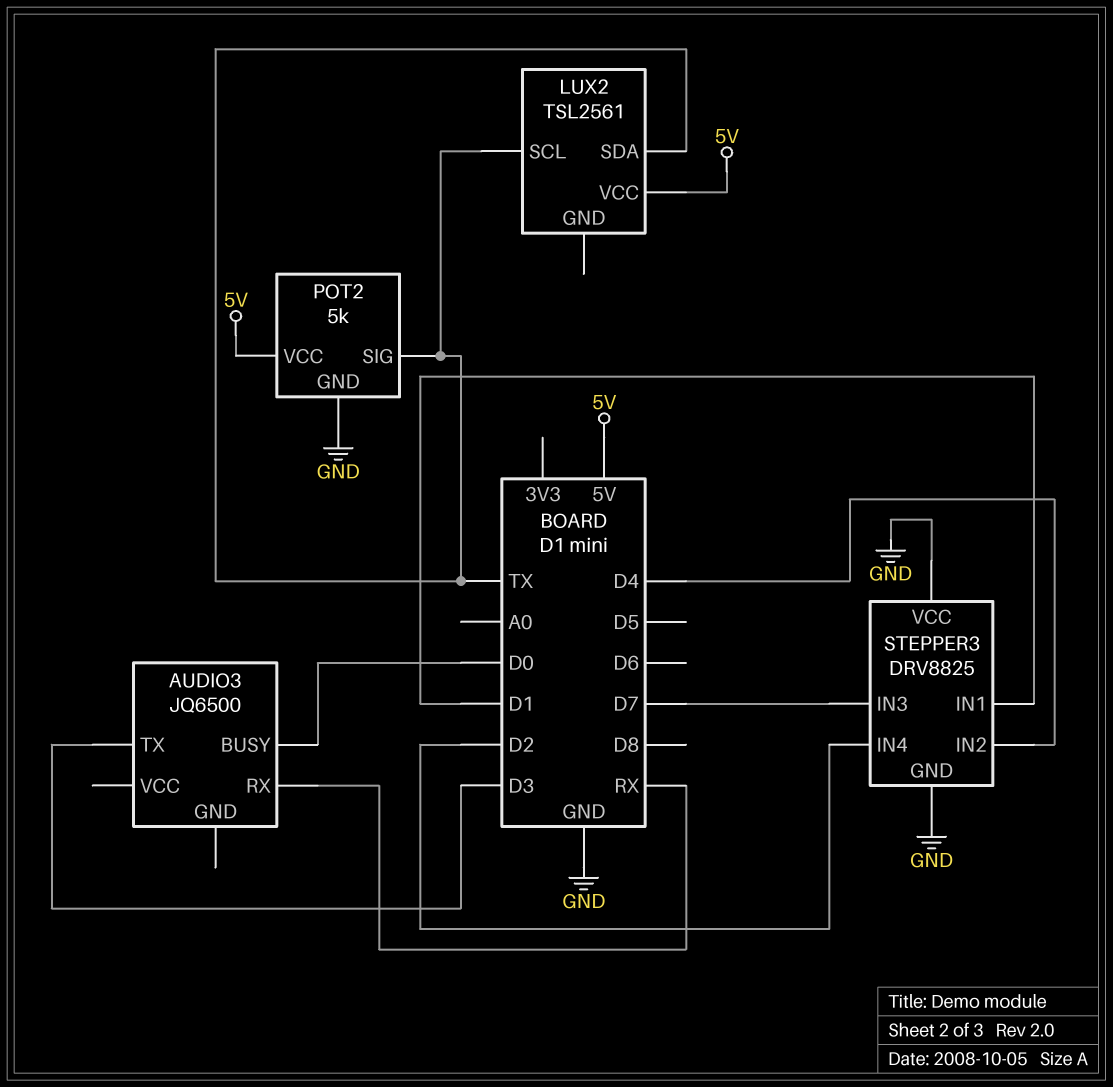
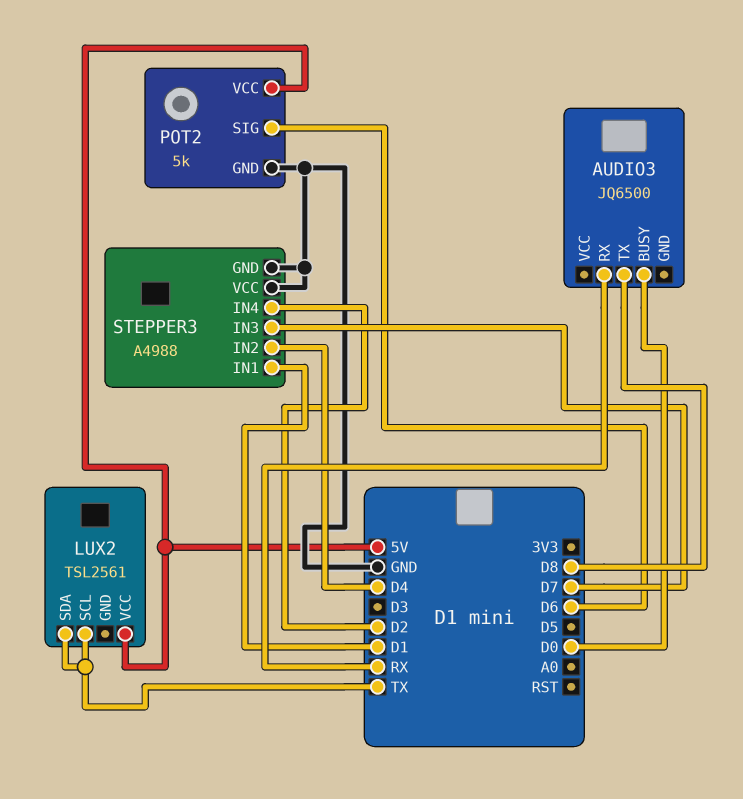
AUDIO3 pin TX: D3 -> D8
POT2 pin SIG: TX -> D6
STEPPER3: DRV8825 -> A4988

